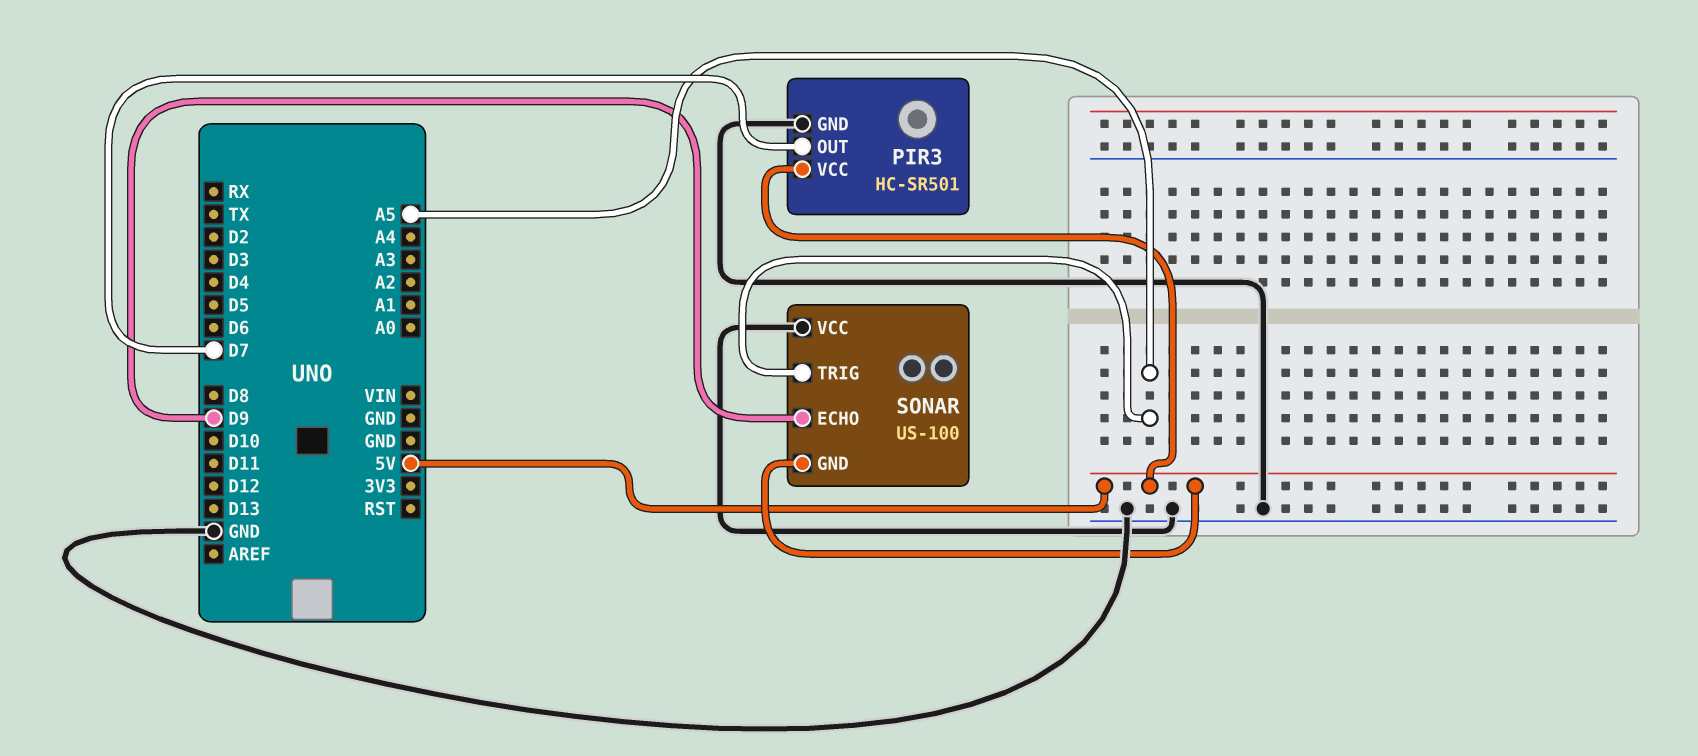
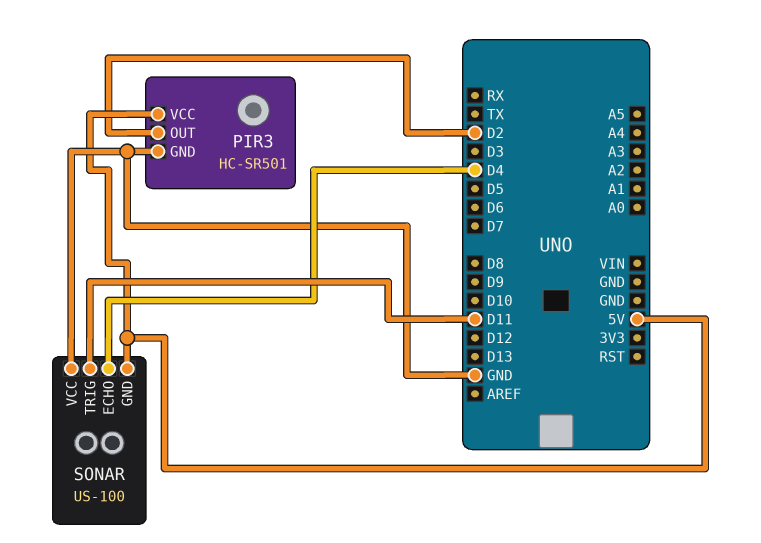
PIR3 pin OUT: D7 -> D2
SONAR pin ECHO: D9 -> D4
SONAR pin TRIG: A5 -> D11

